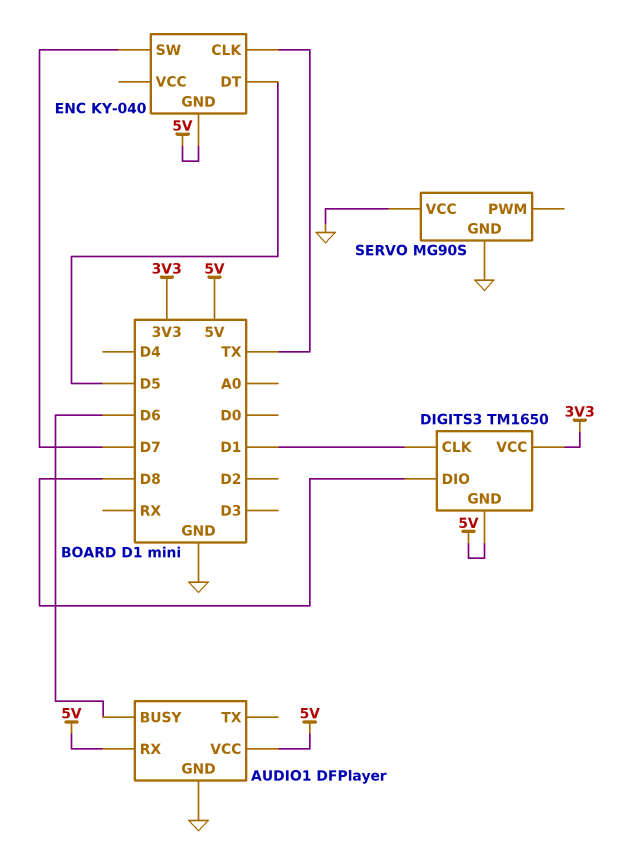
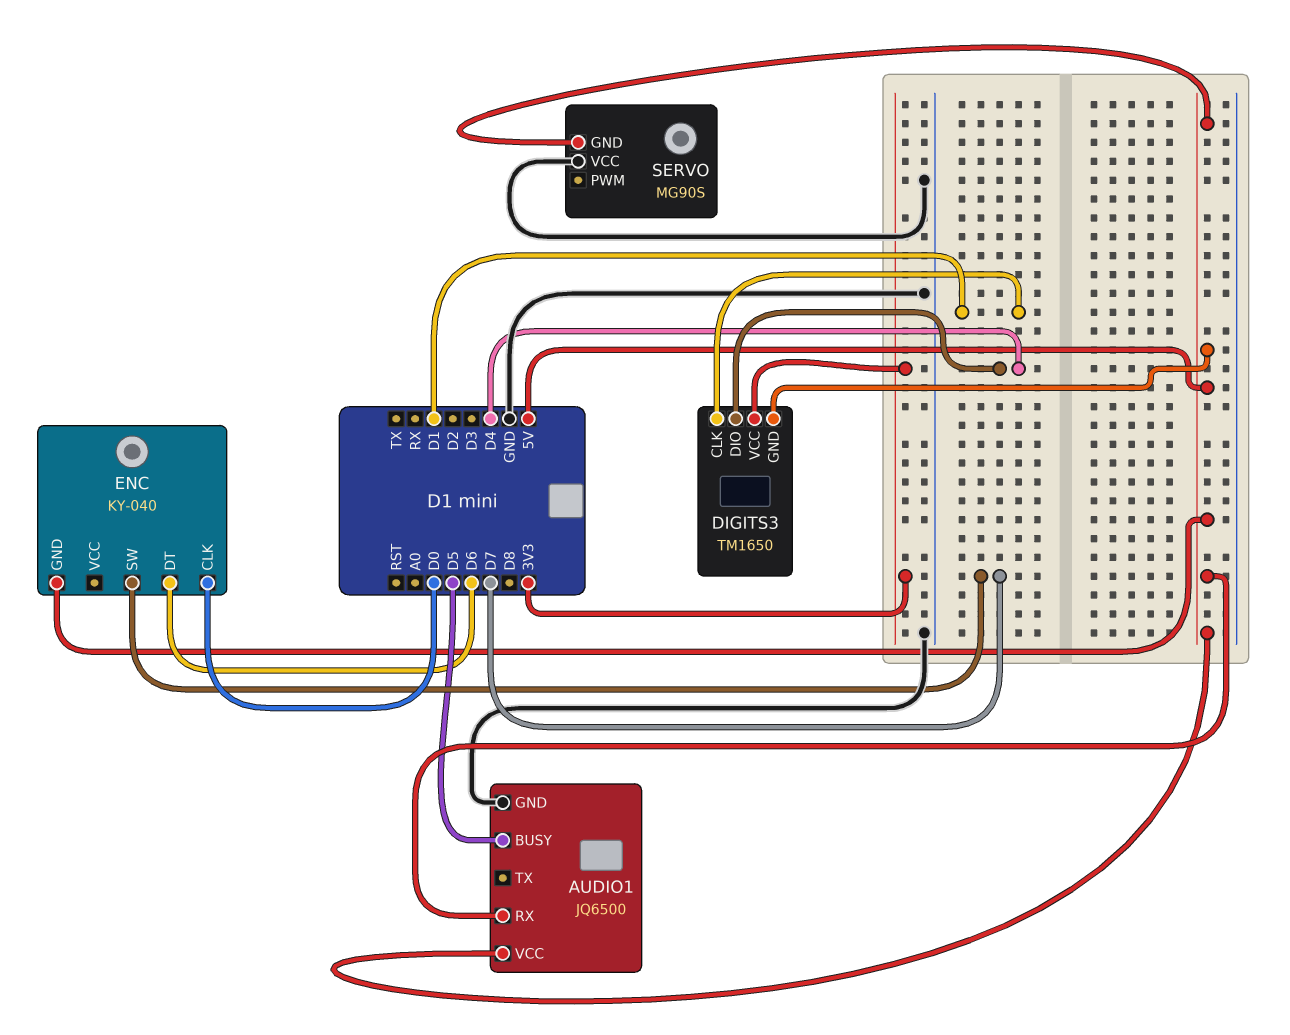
AUDIO1: DFPlayer -> JQ6500
AUDIO1 pin BUSY: D6 -> D5
DIGITS3 pin DIO: D8 -> D4
ENC pin CLK: TX -> D0
ENC pin DT: D5 -> D6
SERVO pin GND: GND -> 5V

